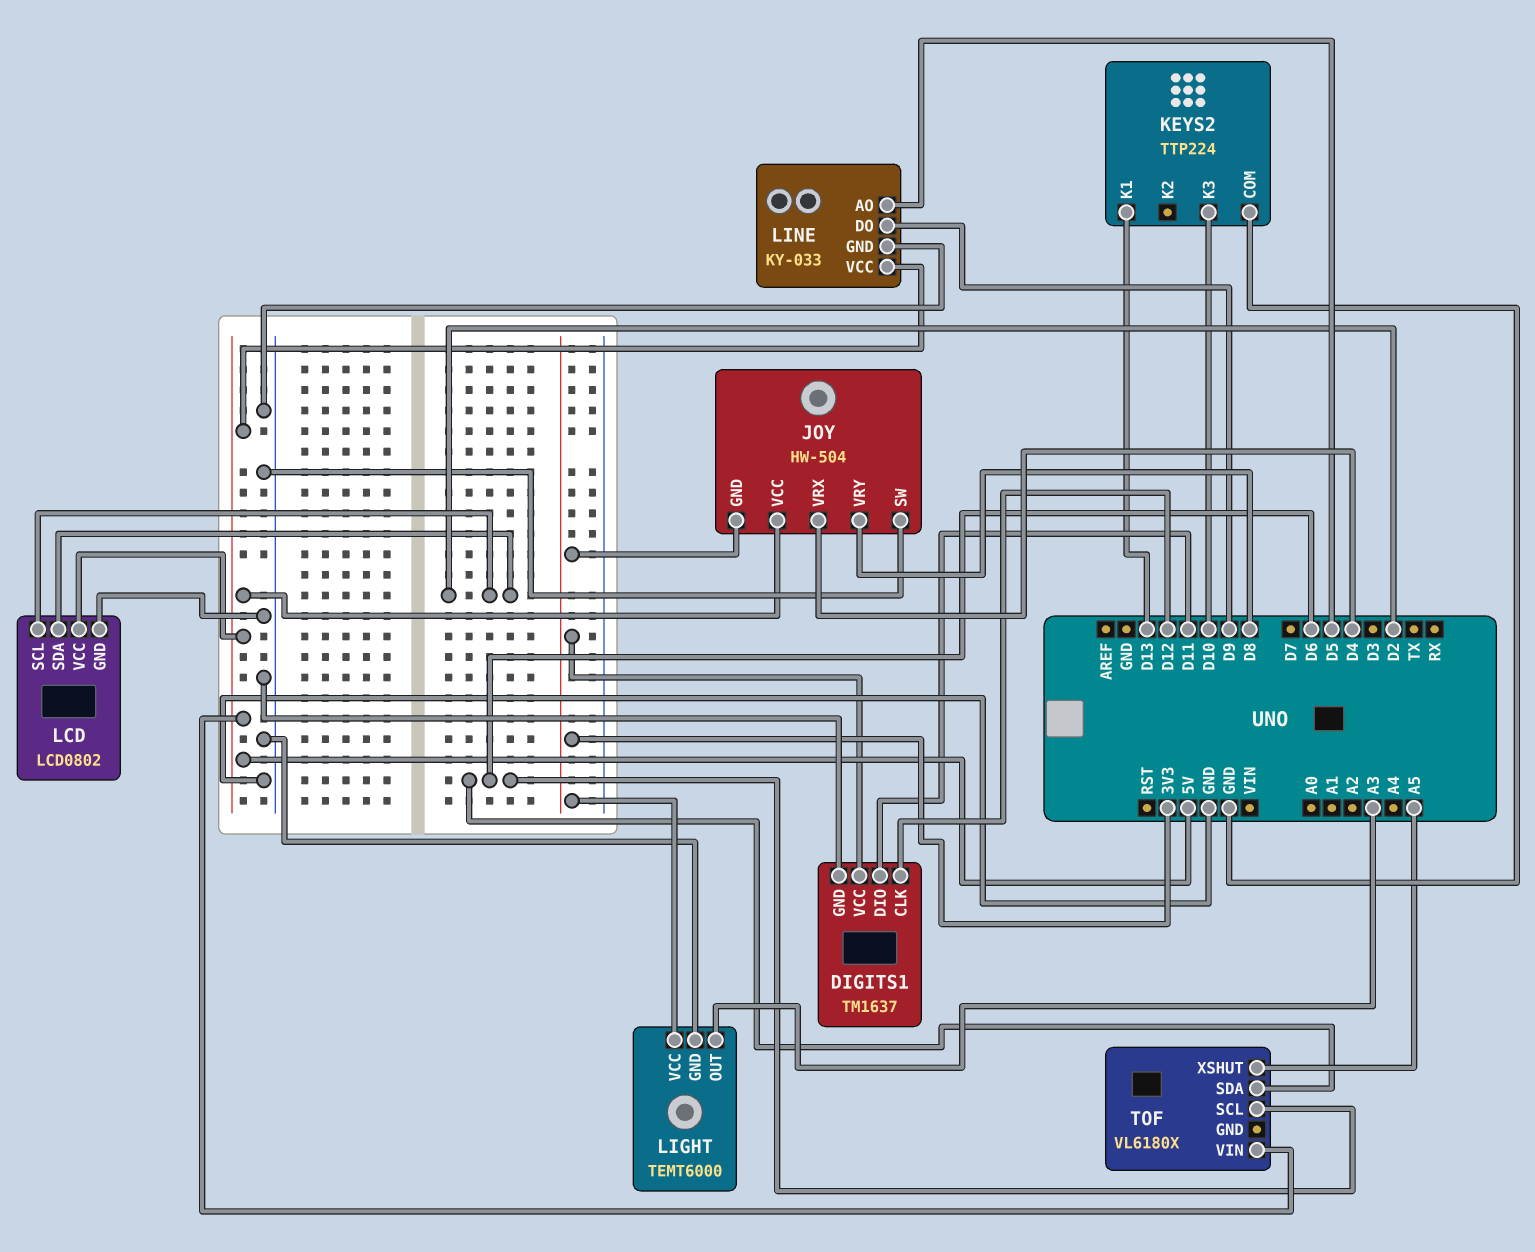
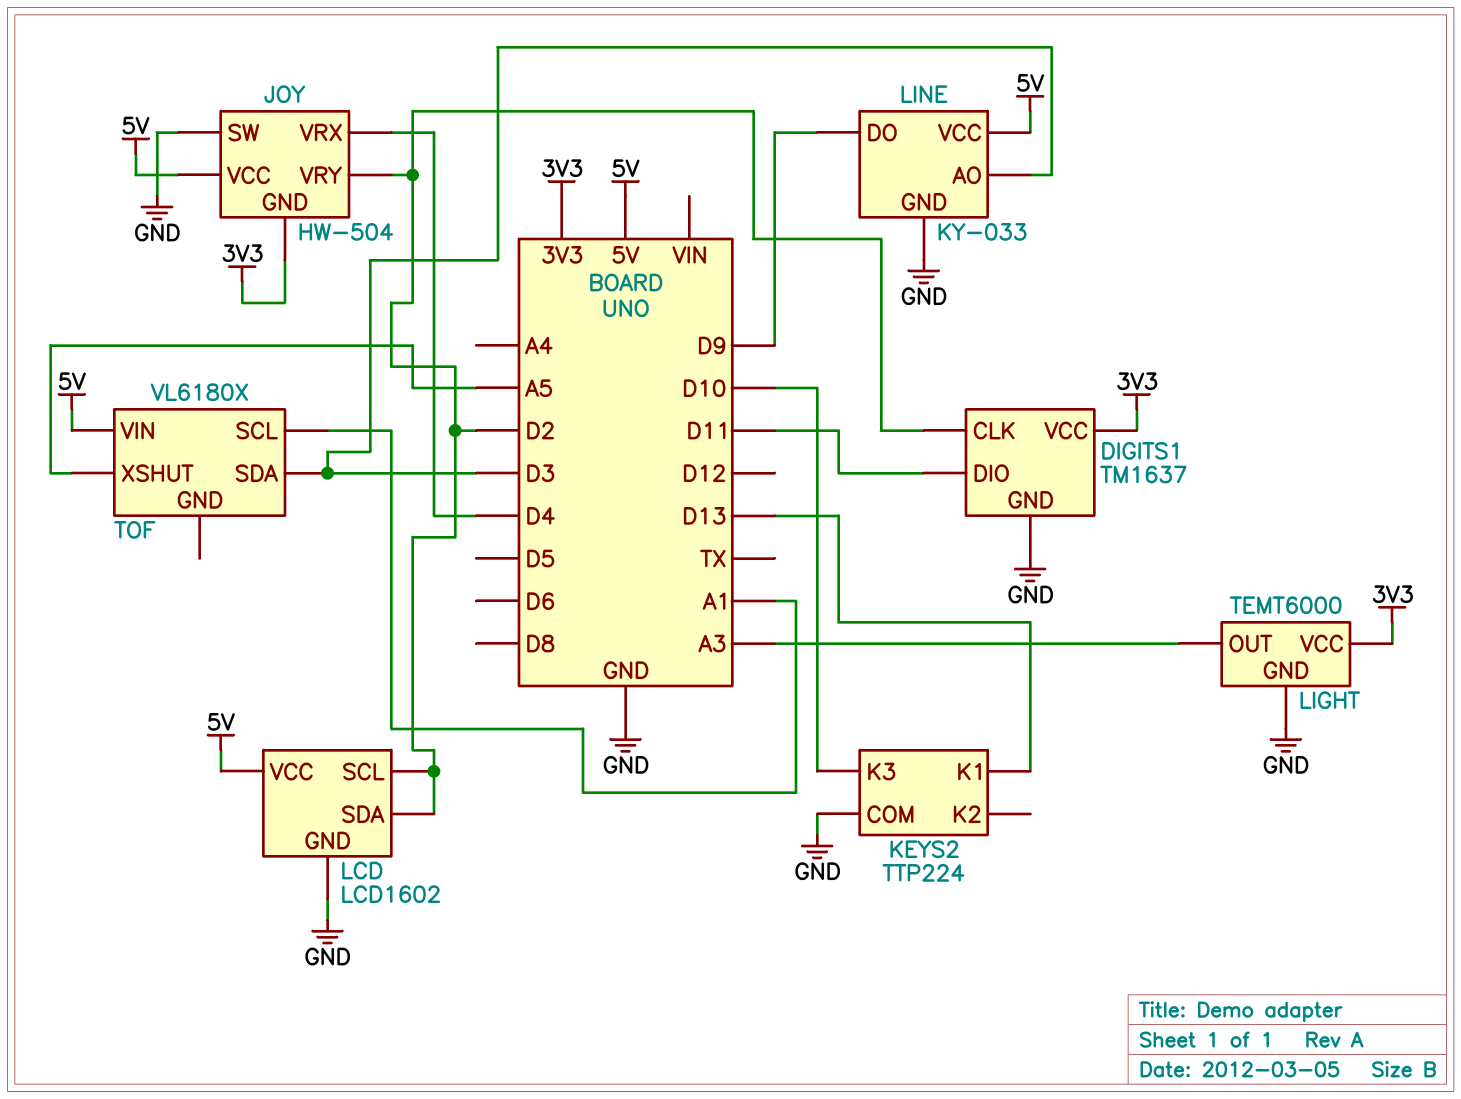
DIGITS1 pin CLK: D12 -> D2
JOY pin VRY: D8 -> D2
LCD: LCD0802 -> LCD1602
LINE pin AO: D5 -> D3
TOF pin SCL: D6 -> A1
TOF pin SDA: D6 -> D3

